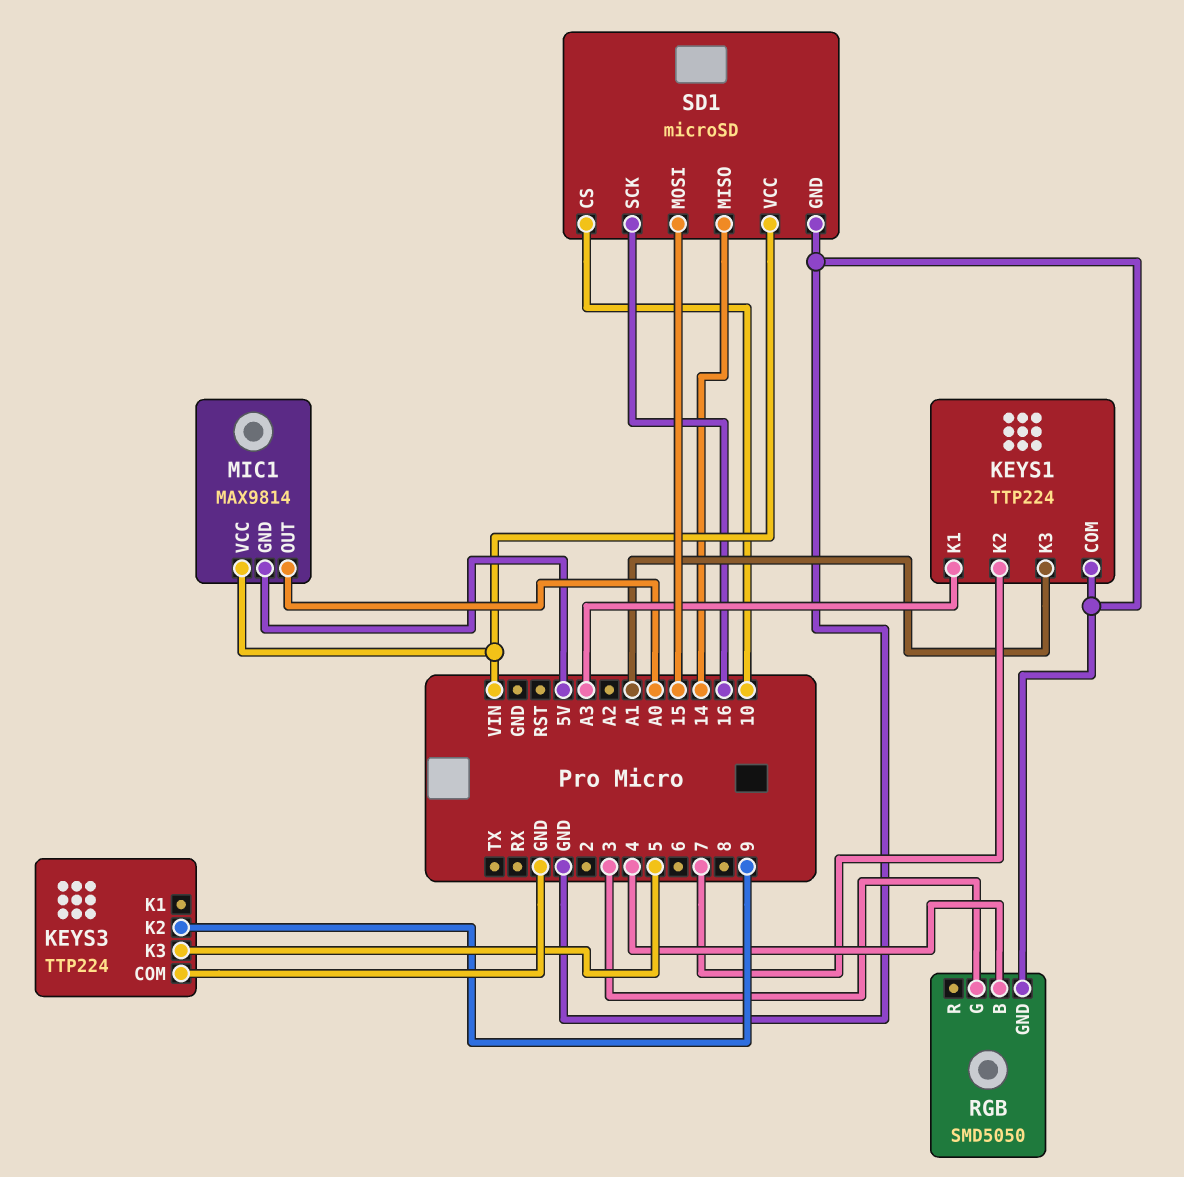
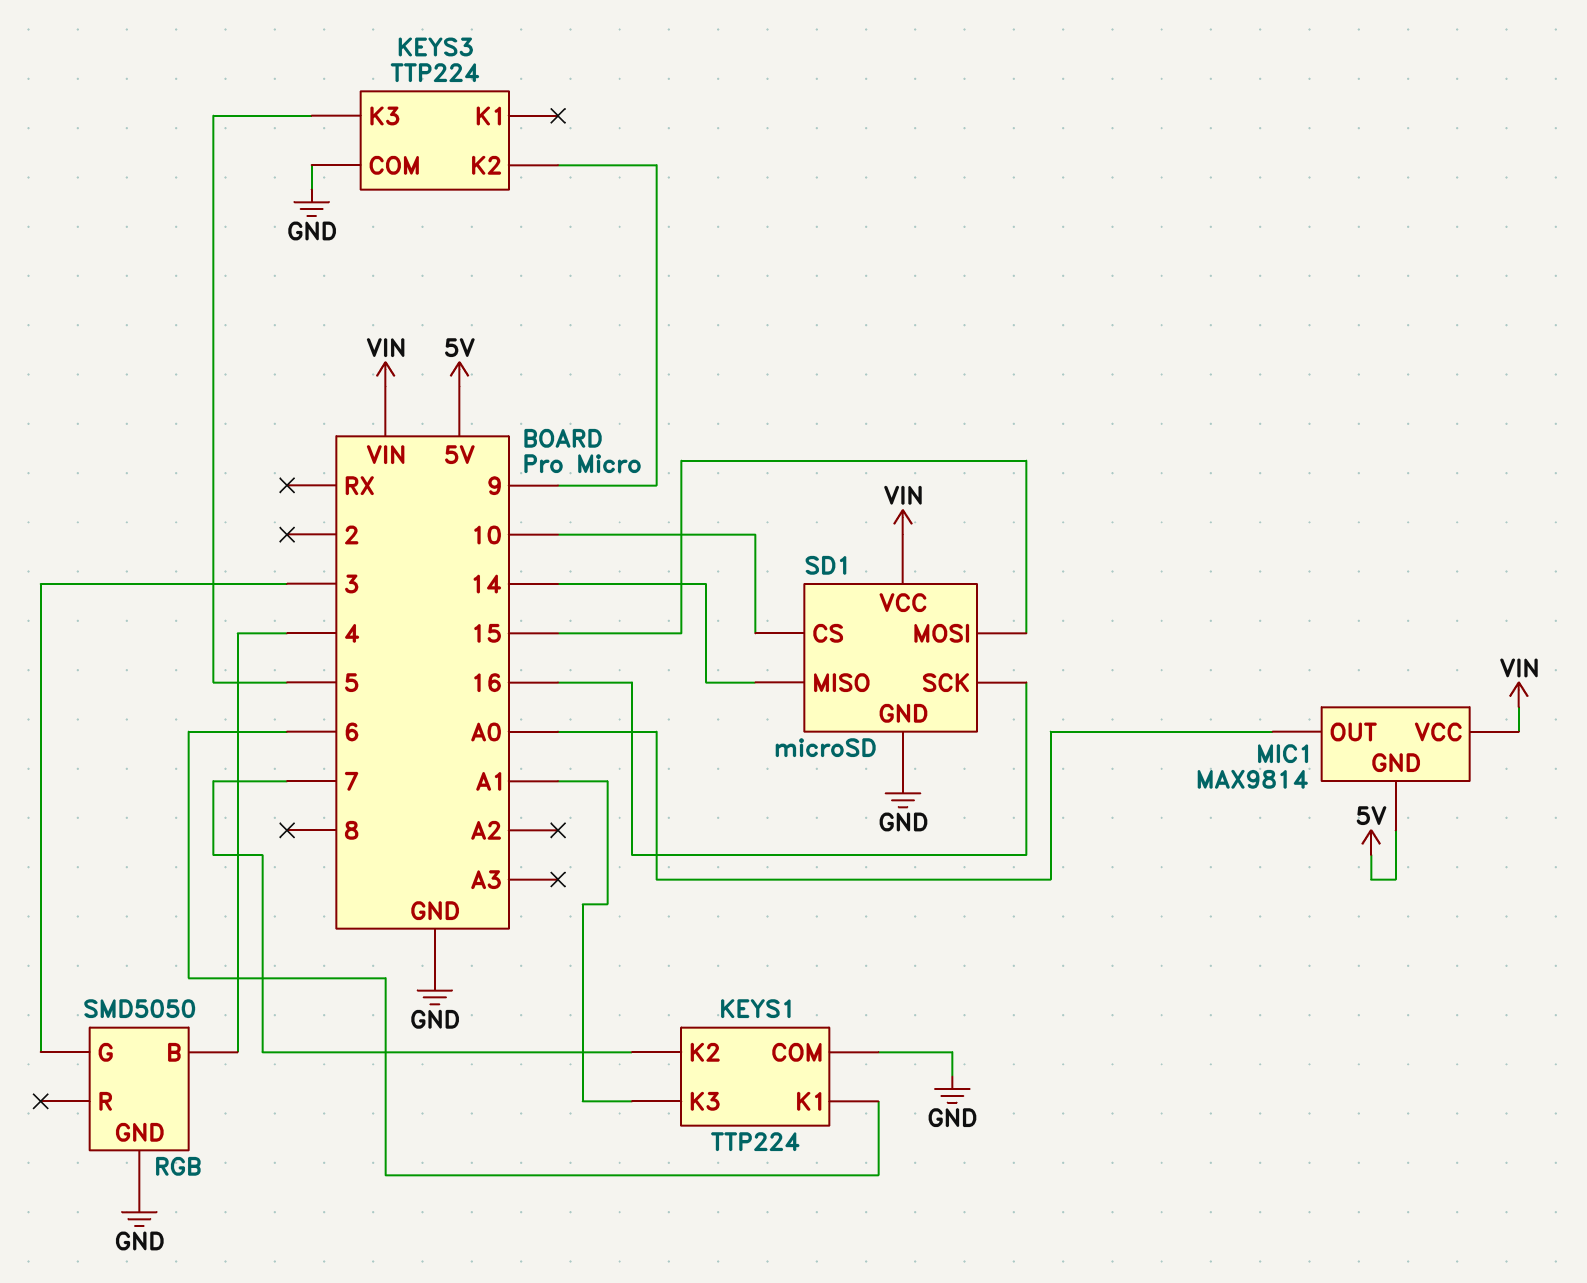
KEYS1 pin K1: A3 -> 6

